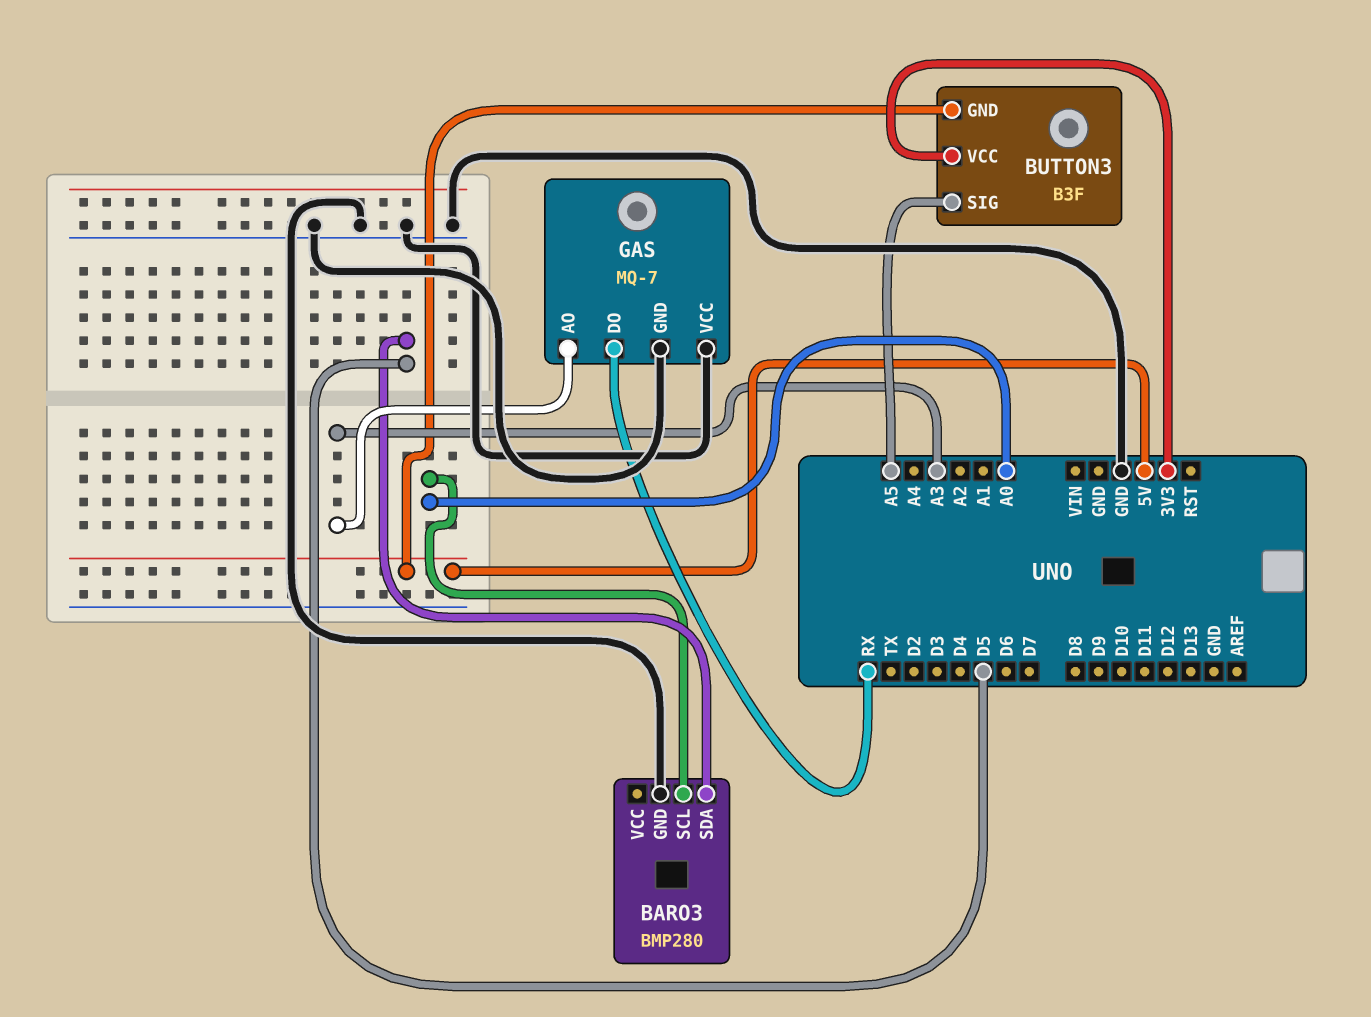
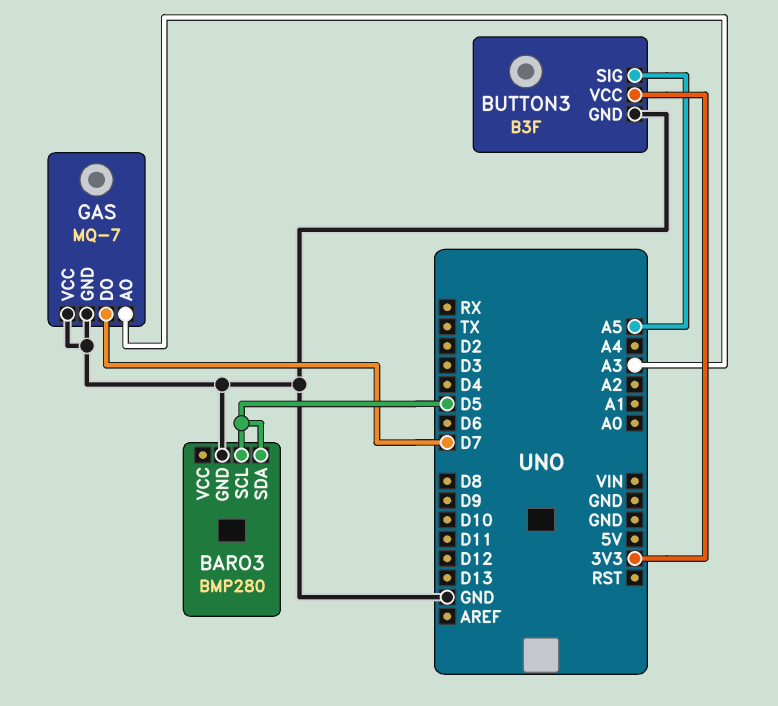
BARO3 pin SCL: A0 -> D5
BUTTON3 pin GND: 5V -> GND
GAS pin DO: RX -> D7

